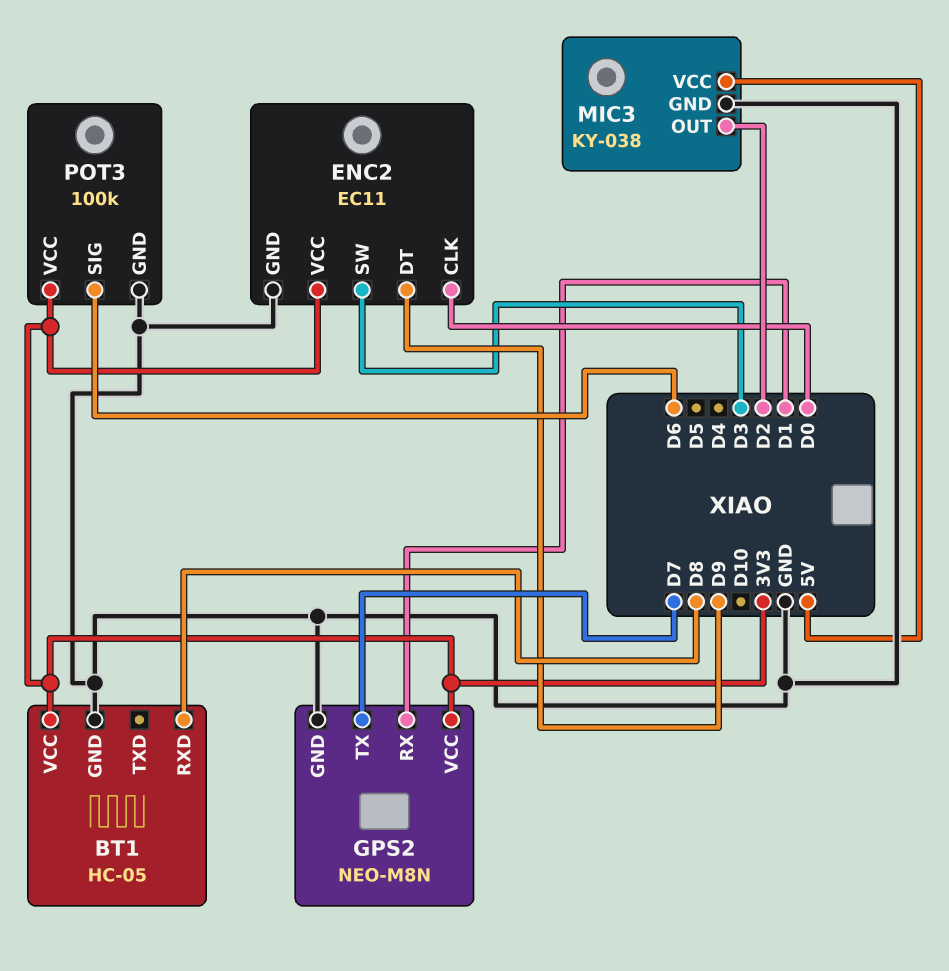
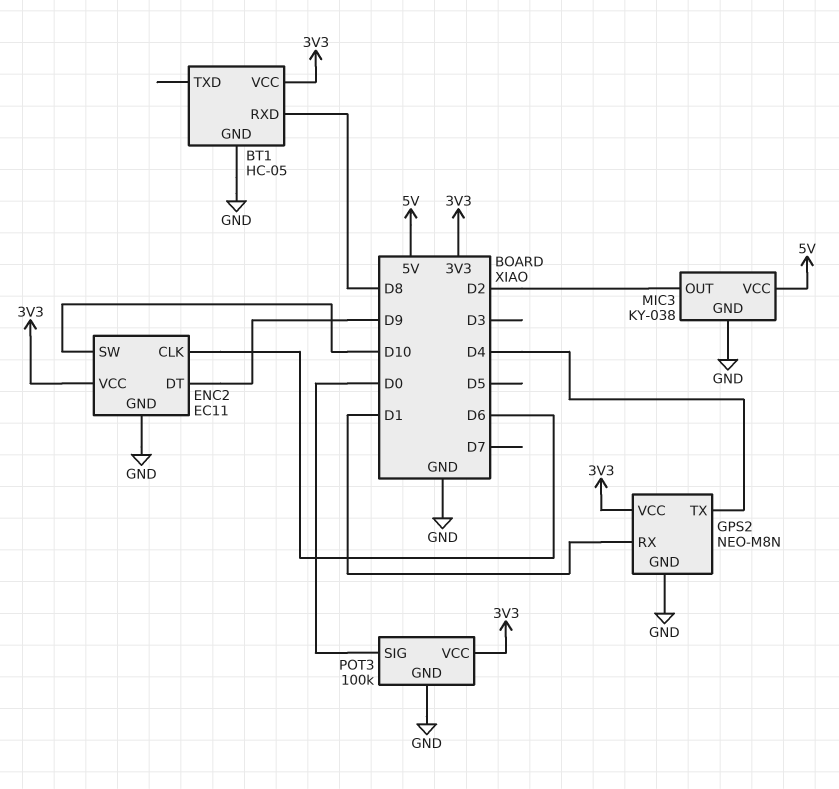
ENC2 pin CLK: D0 -> D6
ENC2 pin SW: D3 -> D10
GPS2 pin TX: D7 -> D4
POT3 pin SIG: D6 -> D0

